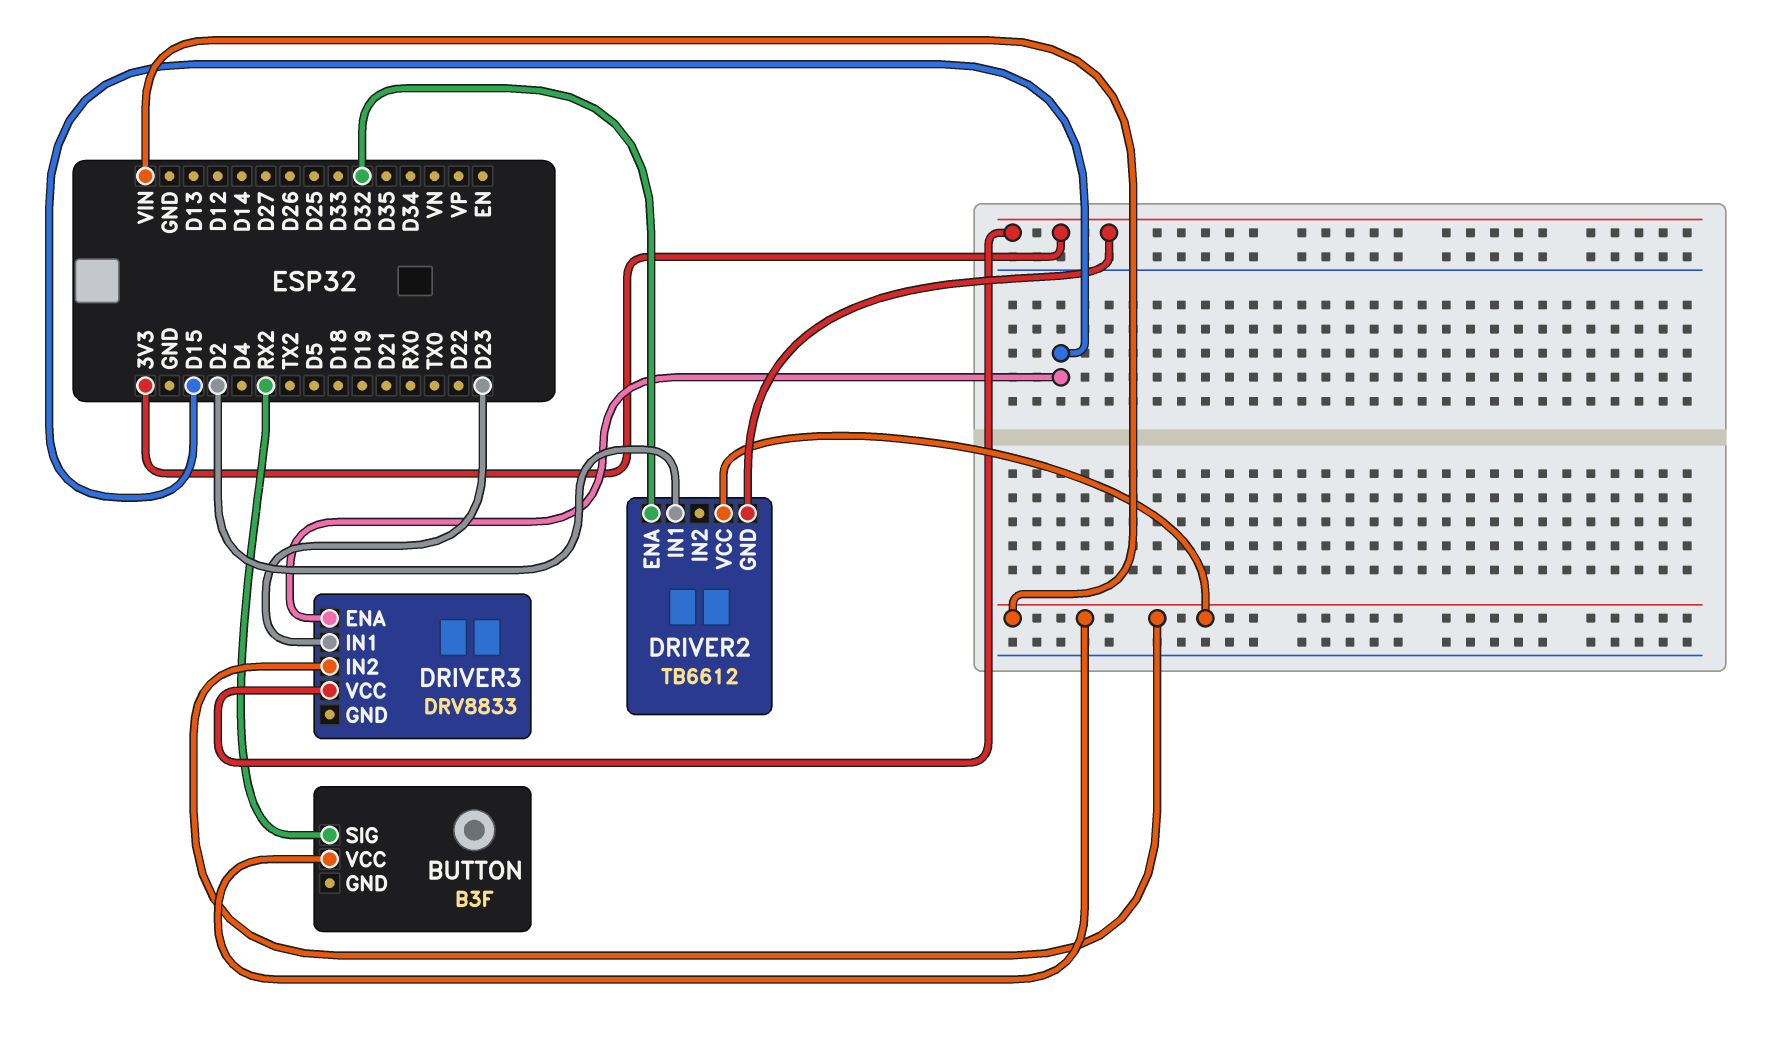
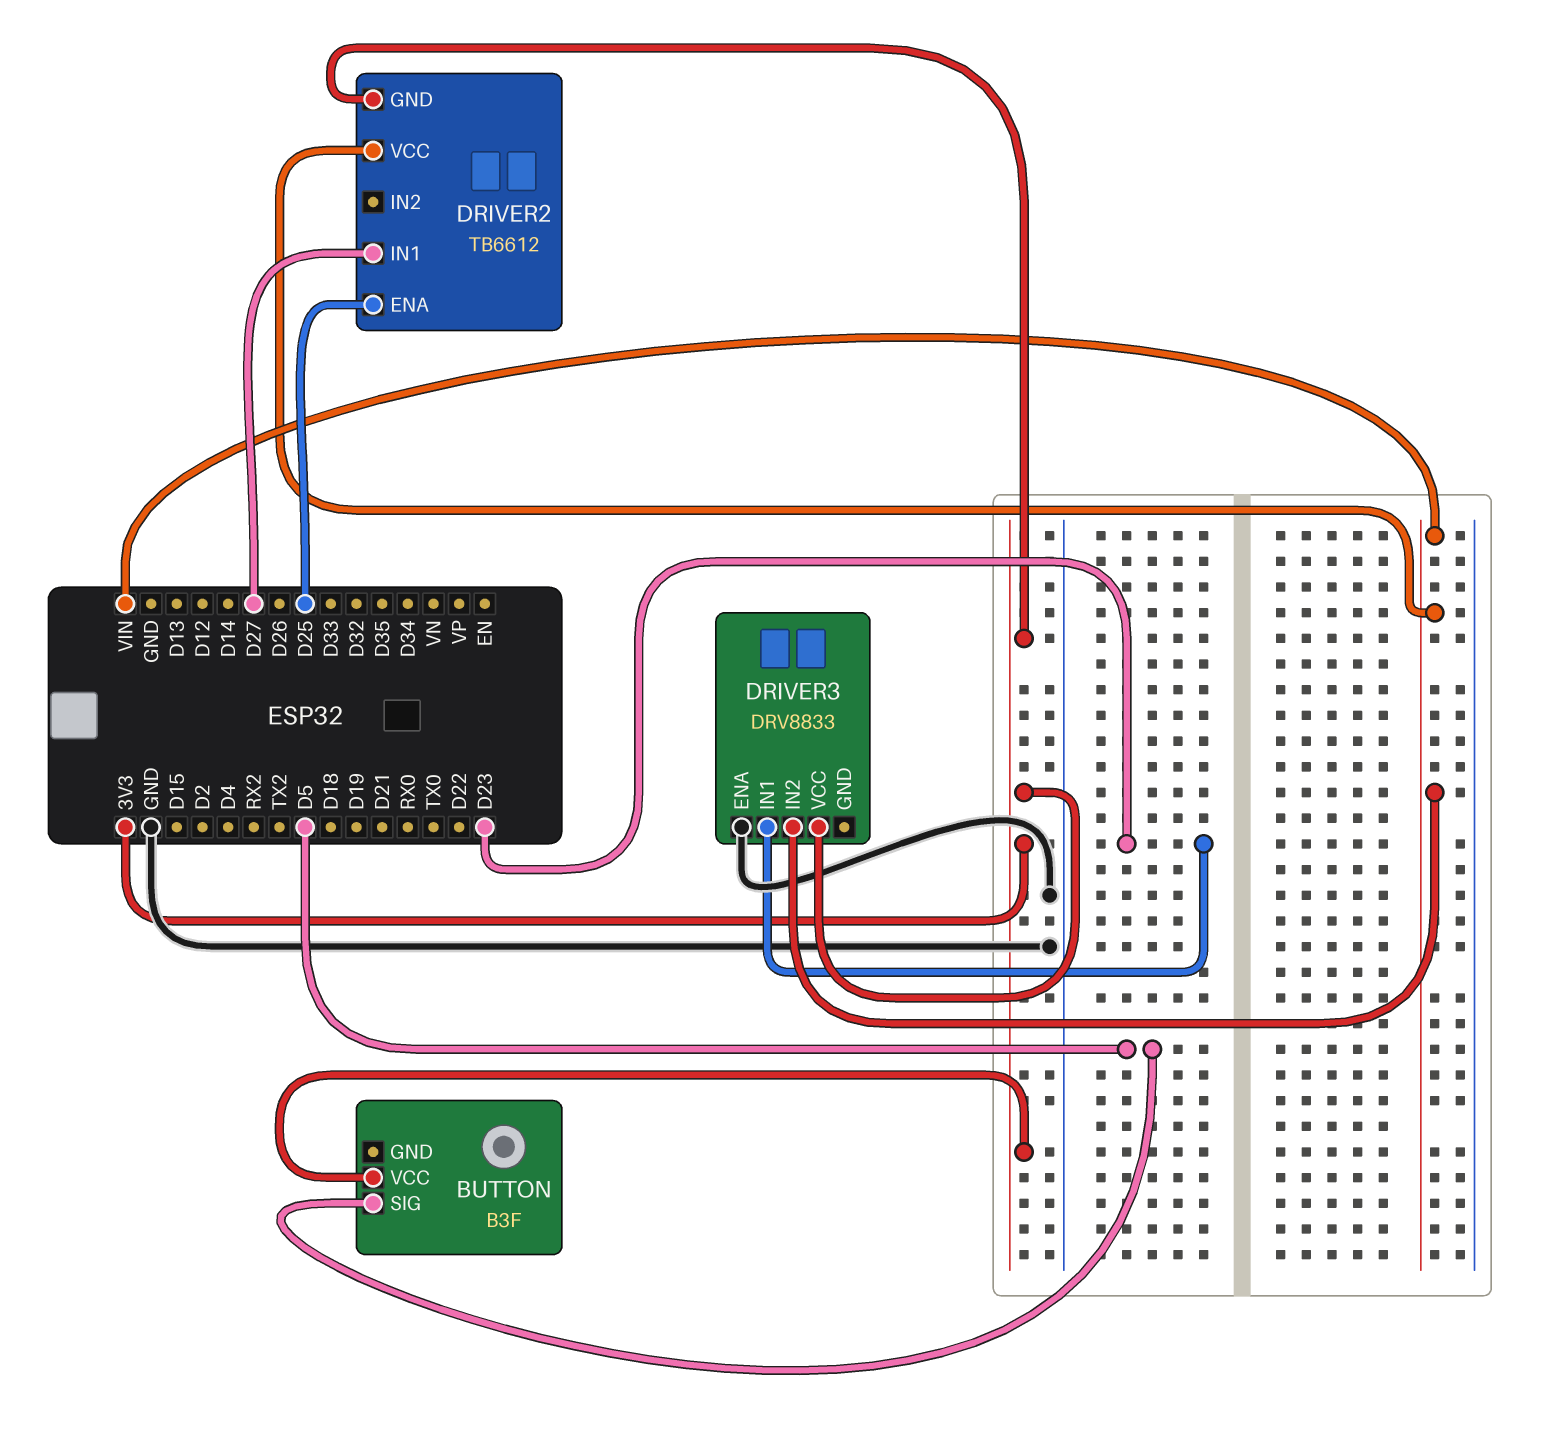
BUTTON pin SIG: RX2 -> D5
BUTTON pin VCC: VIN -> 3V3
DRIVER2 pin ENA: D32 -> D25
DRIVER2 pin IN1: D2 -> D27
DRIVER3 pin ENA: D15 -> GND

